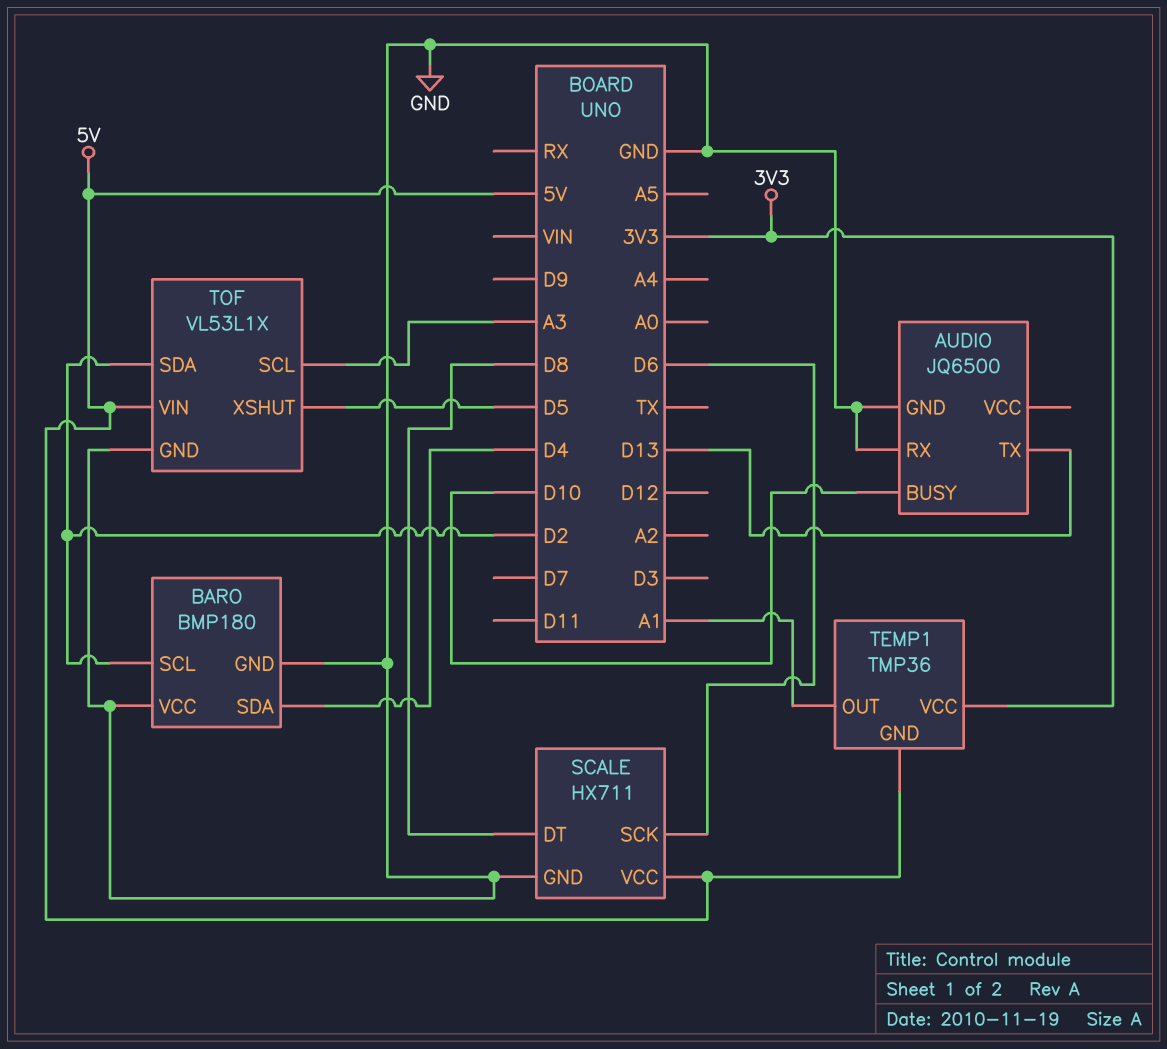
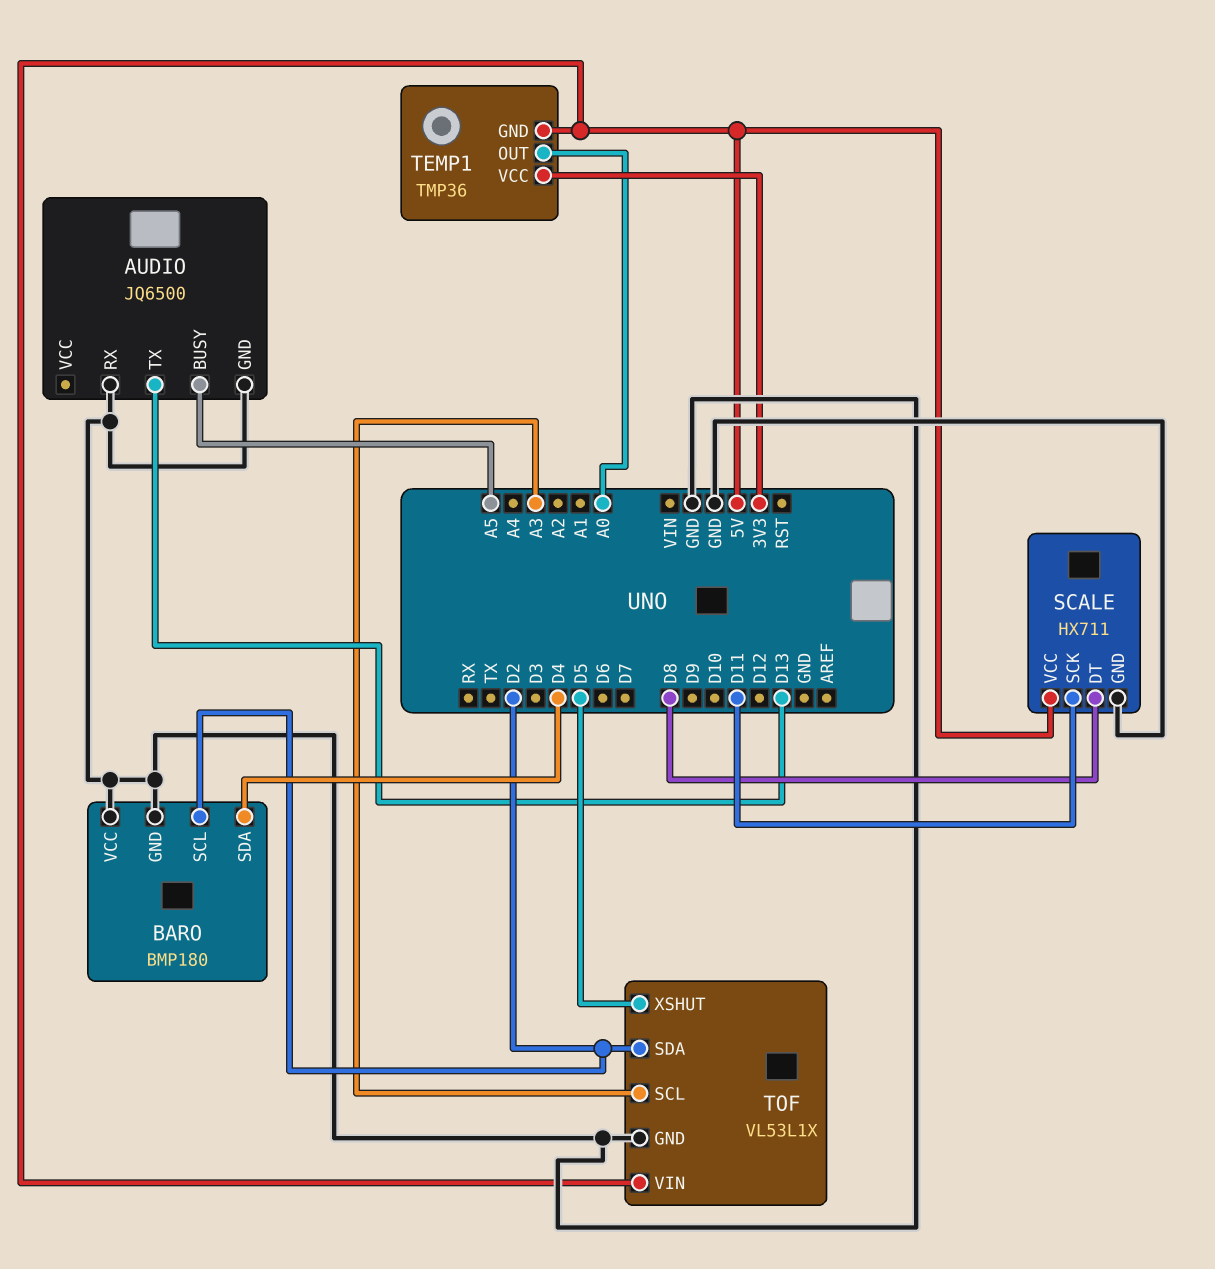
AUDIO pin BUSY: D10 -> A5
SCALE pin SCK: D6 -> D11
TEMP1 pin OUT: A1 -> A0

